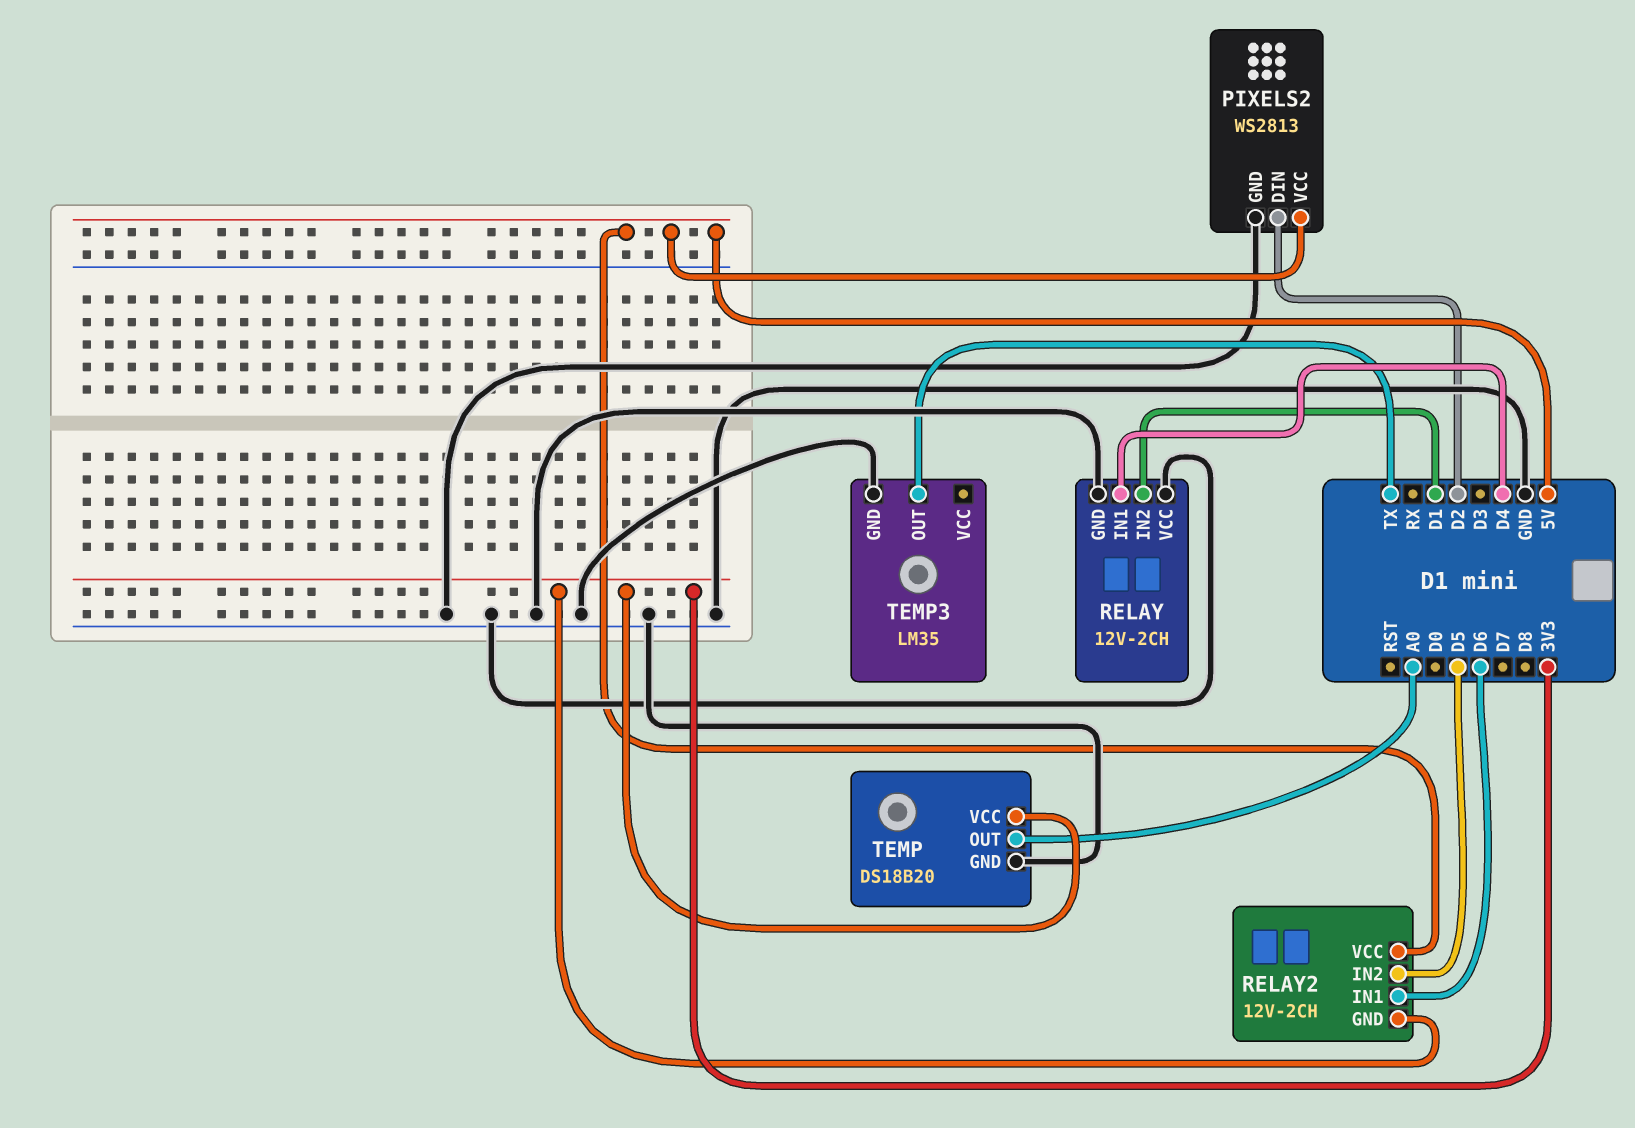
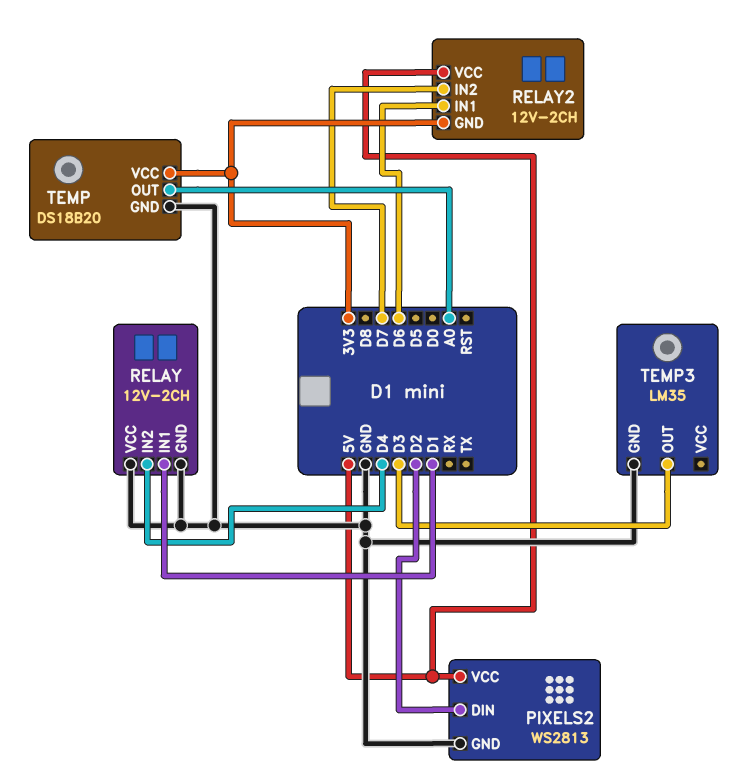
RELAY pin IN1: D4 -> D1
RELAY pin IN2: D1 -> D4
RELAY2 pin IN2: D5 -> D7
TEMP3 pin OUT: TX -> D3

